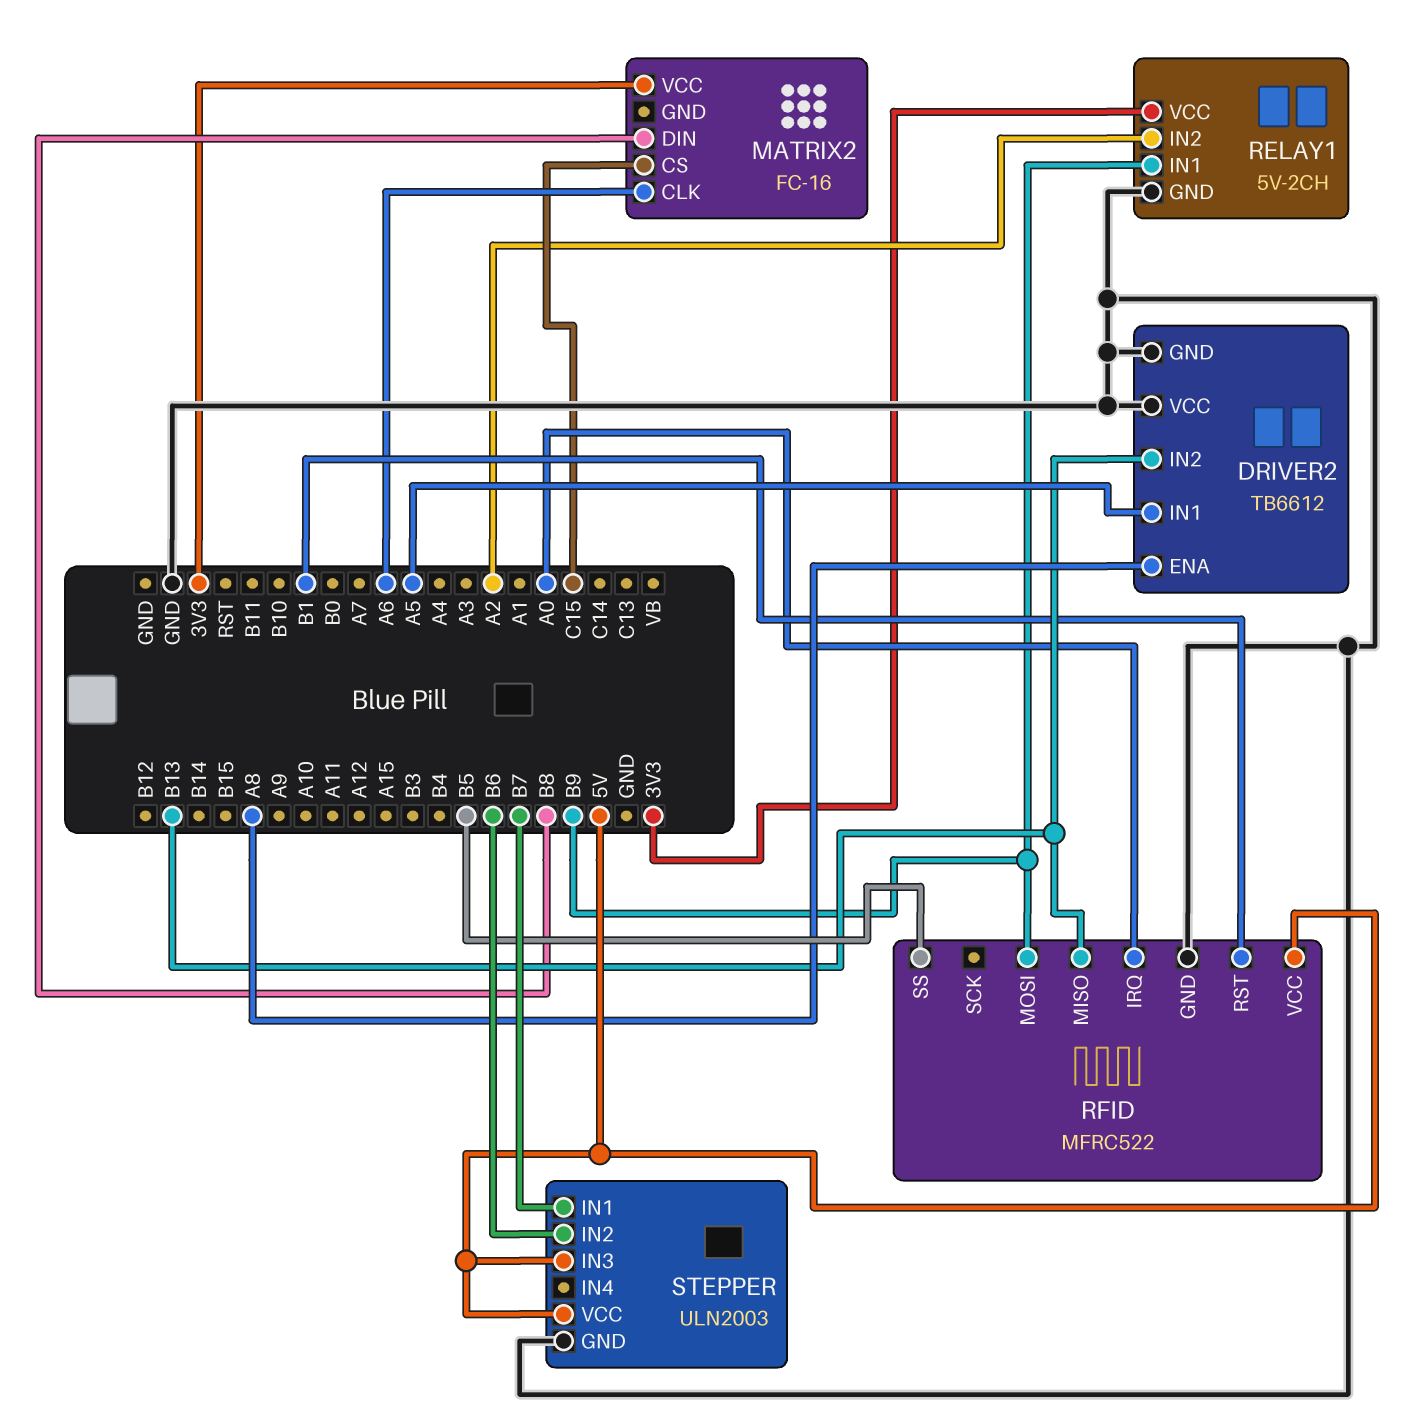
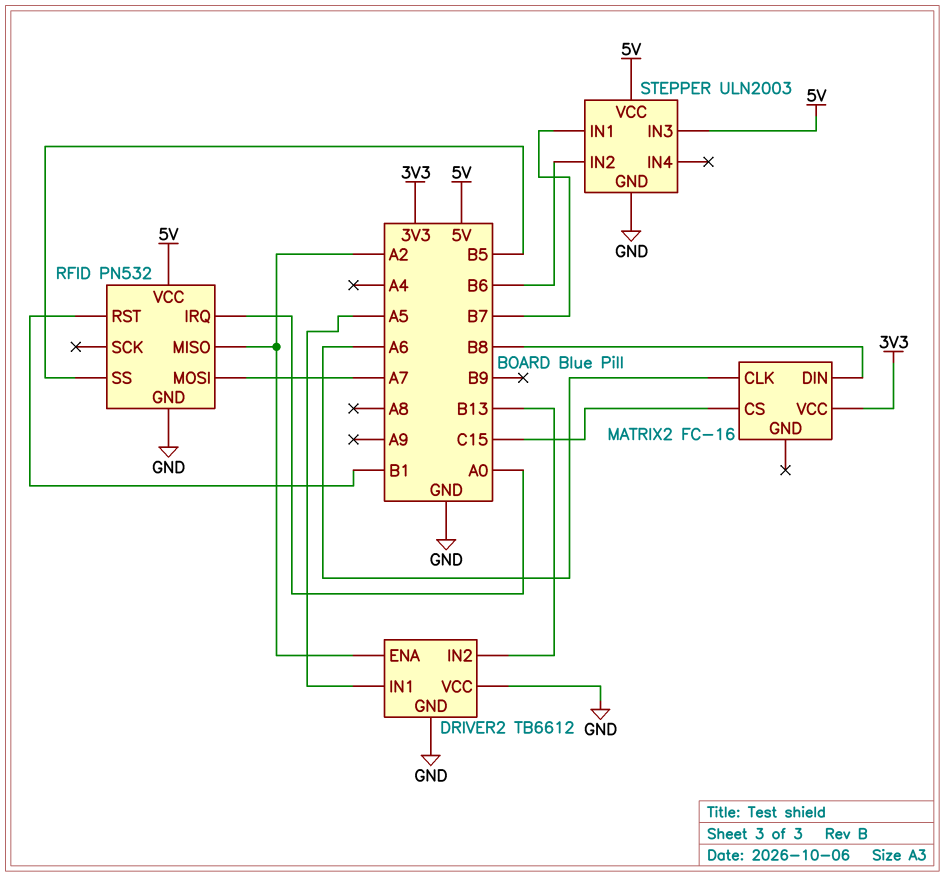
DRIVER2 pin ENA: A8 -> A2
RELAY1: 5V-2CH -> none
RELAY1 pin GND: GND -> none
RELAY1 pin IN1: B9 -> none
RELAY1 pin IN2: A2 -> none
RELAY1 pin VCC: 3V3 -> none
RFID: MFRC522 -> PN532
RFID pin MISO: B13 -> A2
RFID pin MOSI: B9 -> A7

